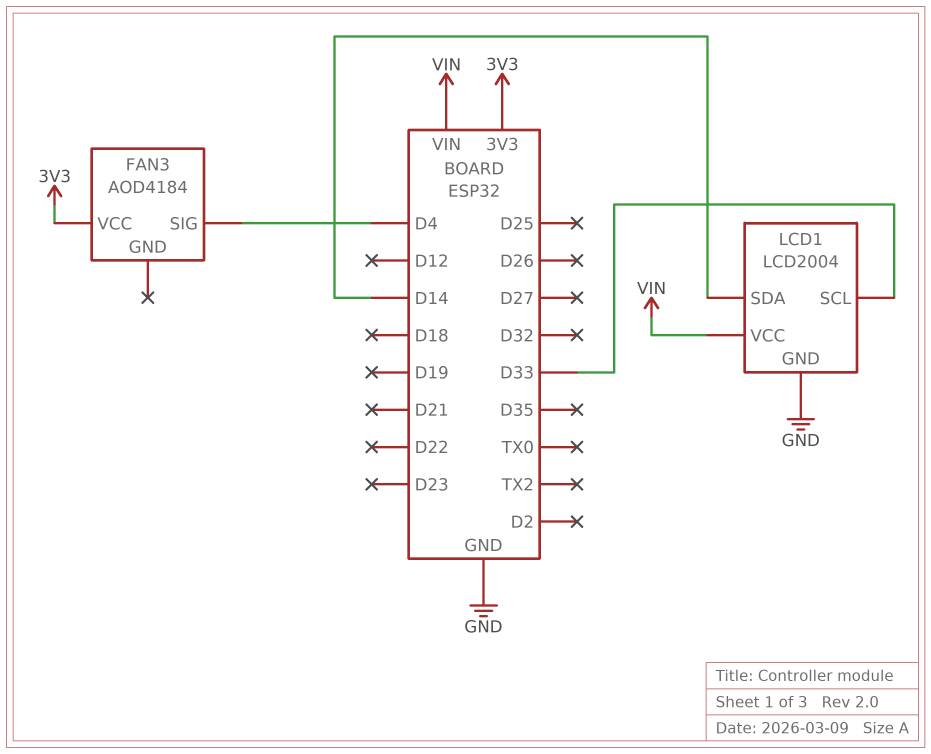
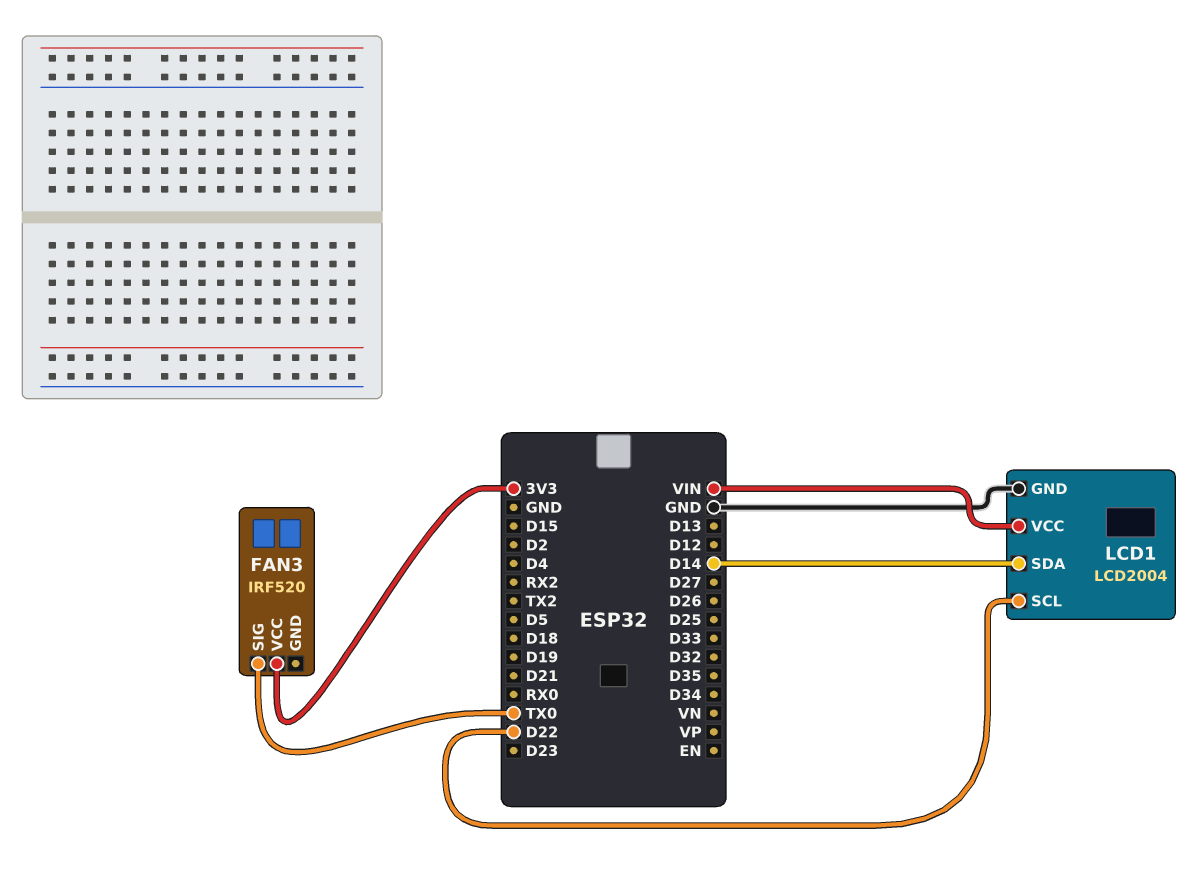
FAN3: AOD4184 -> IRF520
FAN3 pin SIG: D4 -> TX0
LCD1 pin SCL: D33 -> D22

